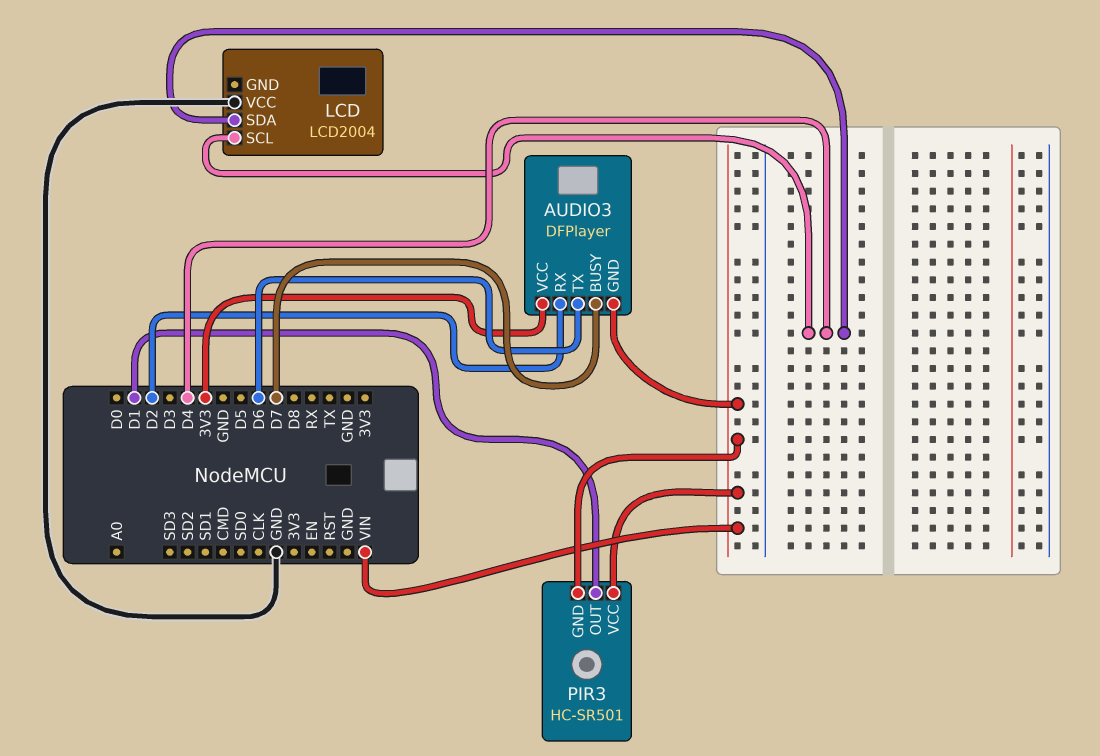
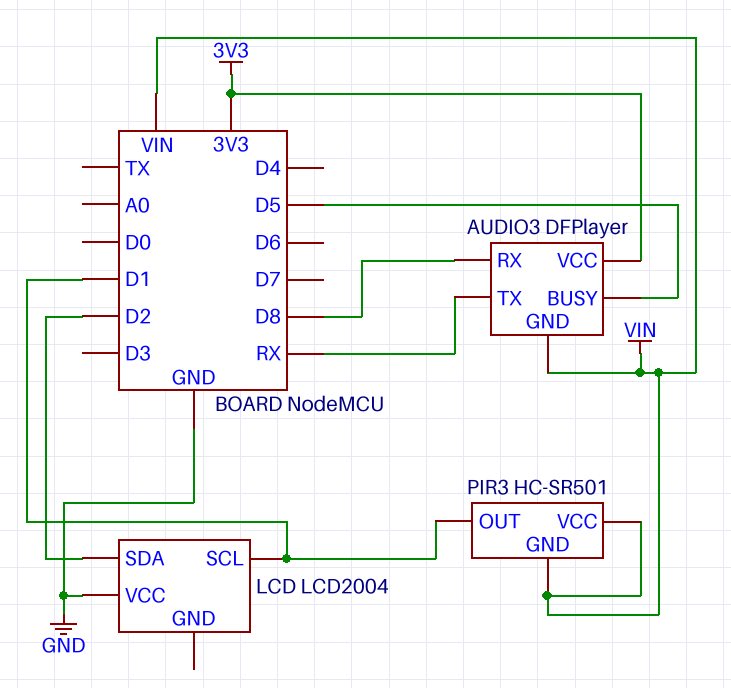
AUDIO3 pin BUSY: D7 -> D5
AUDIO3 pin RX: D2 -> D8
AUDIO3 pin TX: D6 -> RX
LCD pin SCL: D4 -> D1
LCD pin SDA: D4 -> D2

